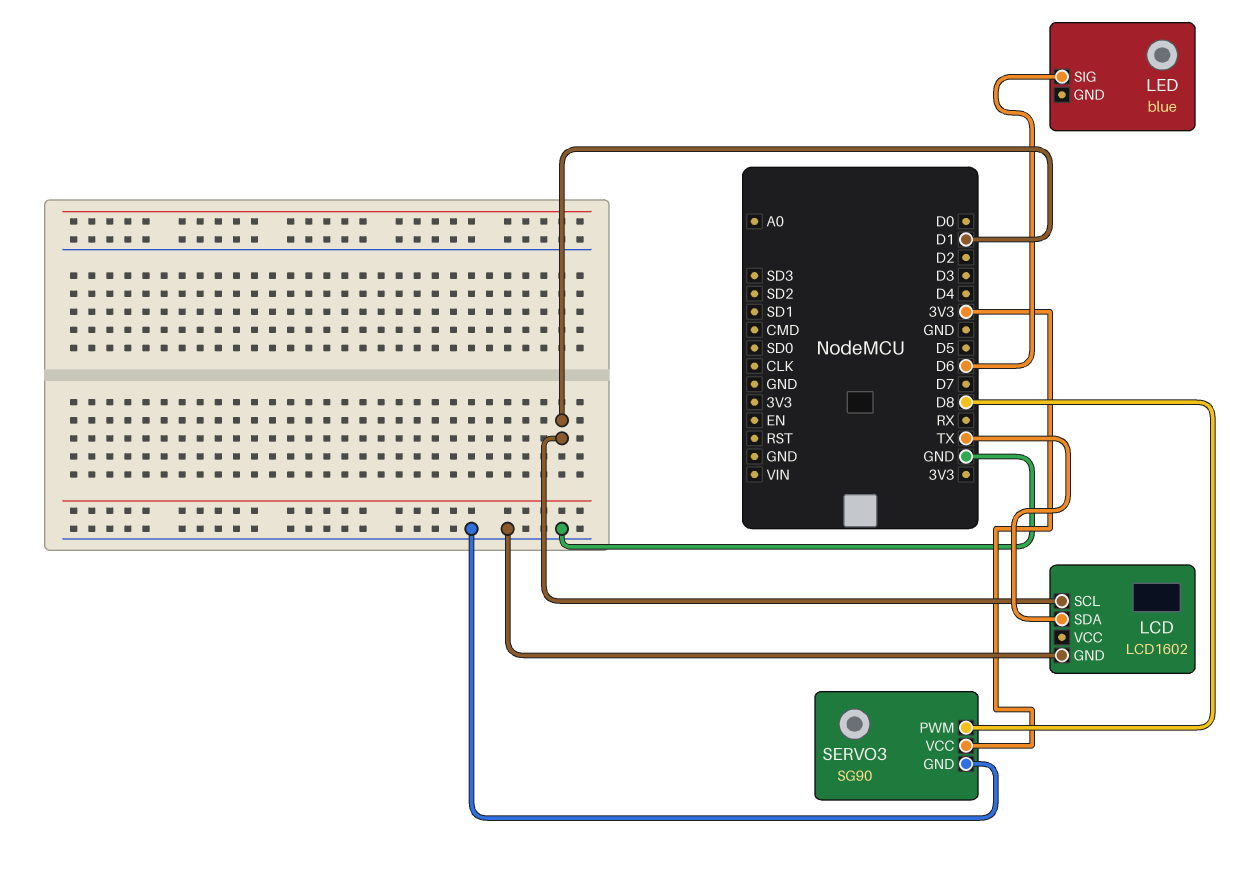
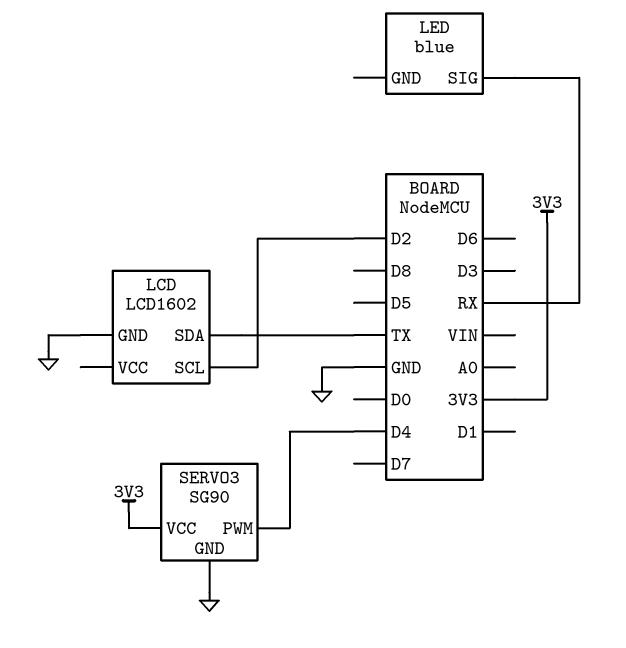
LCD pin SCL: D1 -> D2
LED pin SIG: D6 -> RX
SERVO3 pin PWM: D8 -> D4

